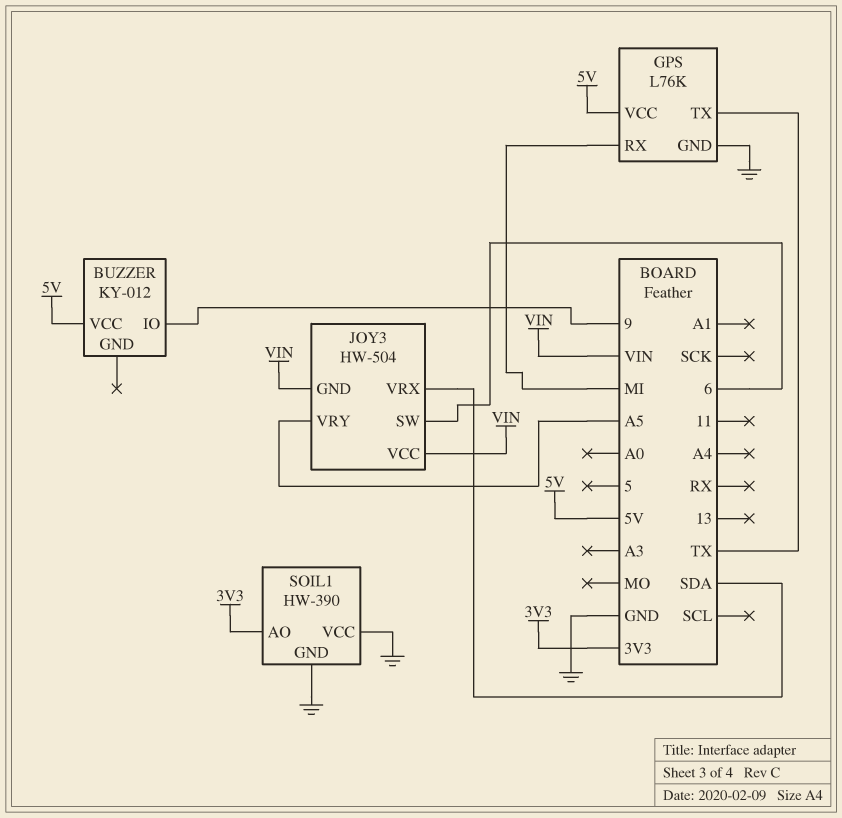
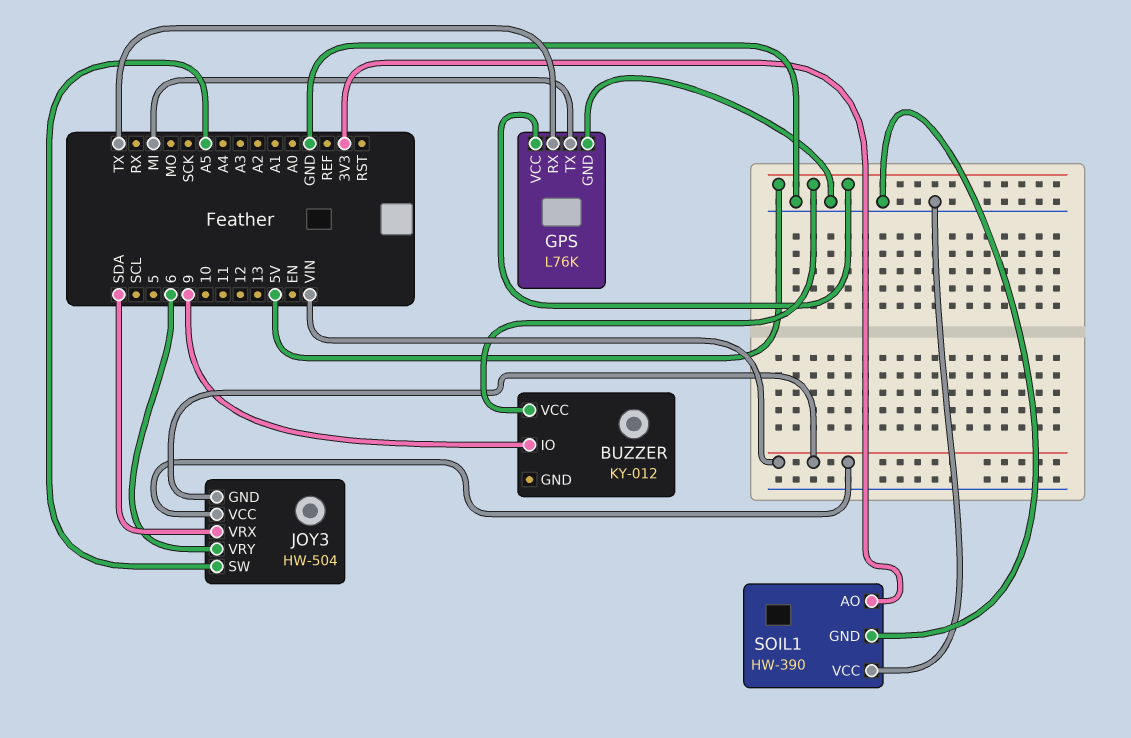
GPS pin RX: MI -> TX
GPS pin TX: TX -> MI
JOY3 pin SW: 6 -> A5
JOY3 pin VRY: A5 -> 6

